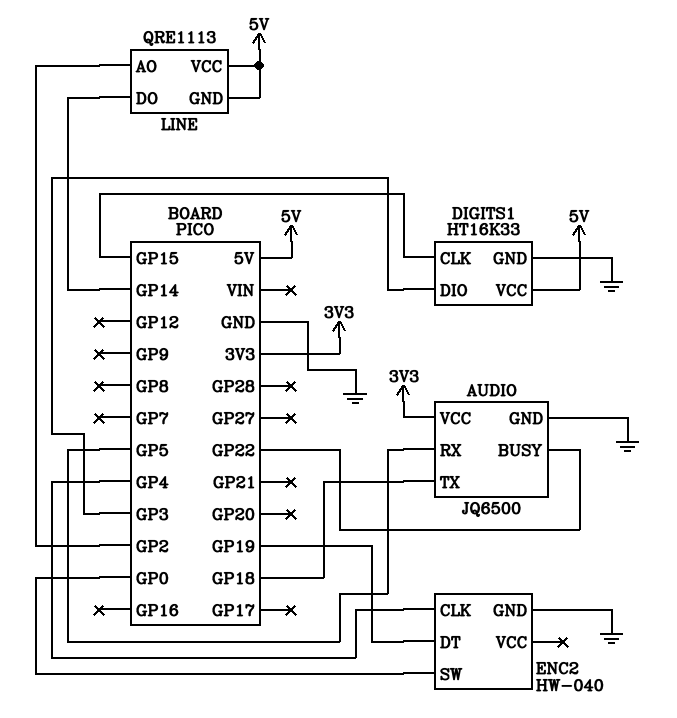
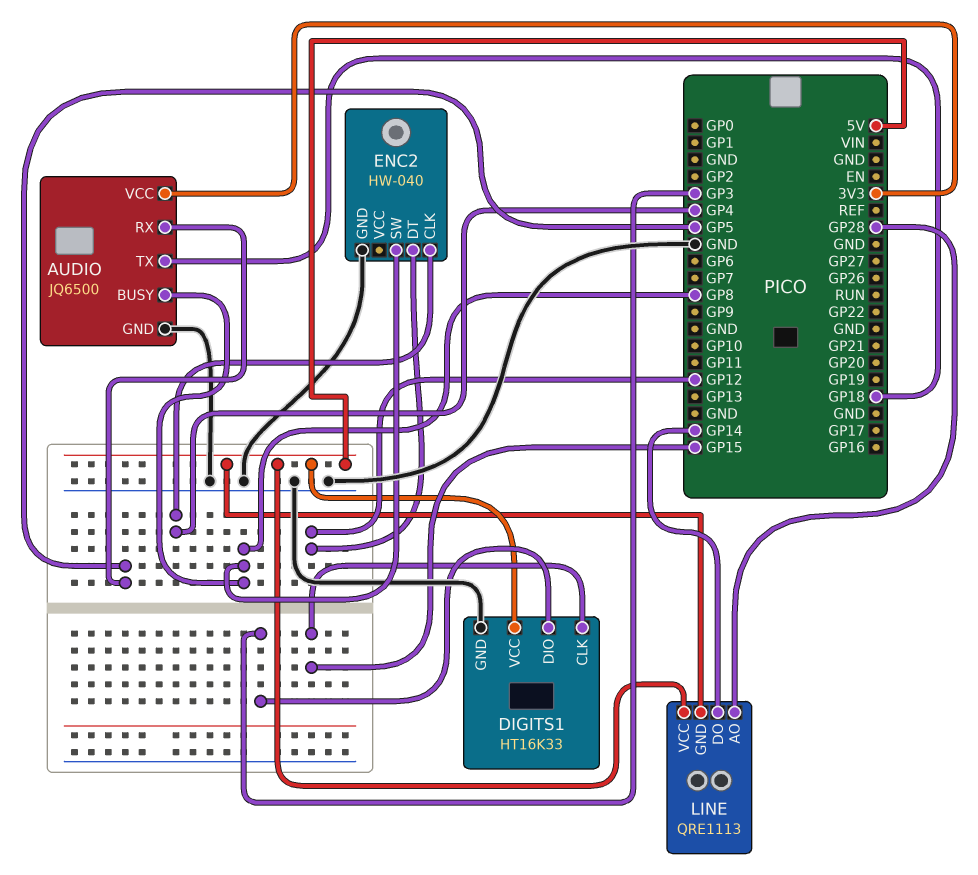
AUDIO pin BUSY: GP22 -> GP8
ENC2 pin DT: GP19 -> GP12
ENC2 pin SW: GP0 -> GP8
LINE pin AO: GP2 -> GP28

